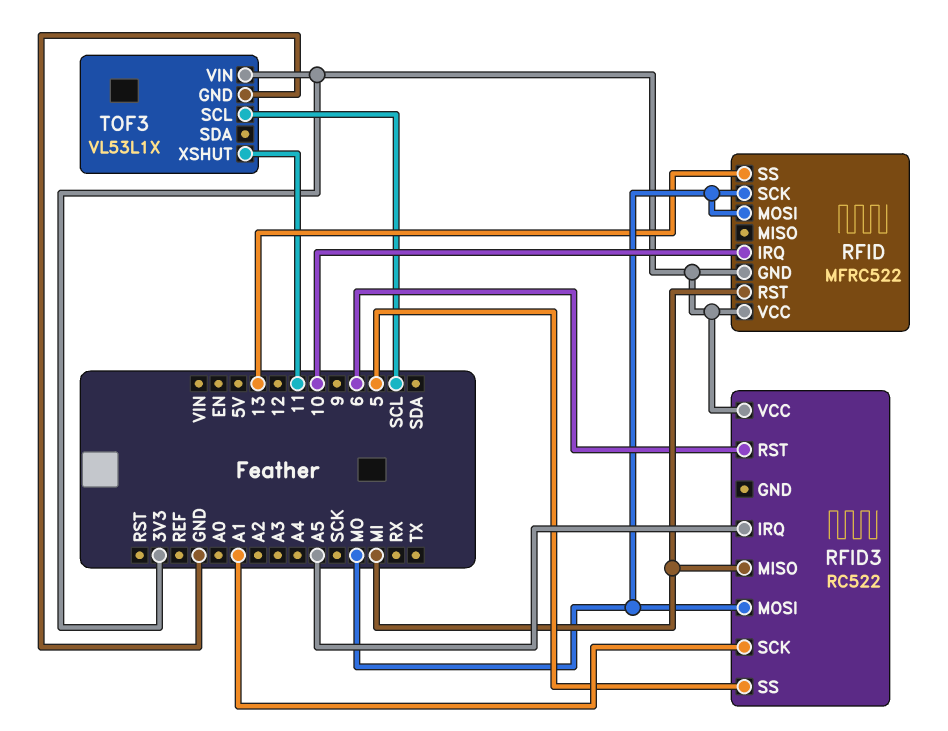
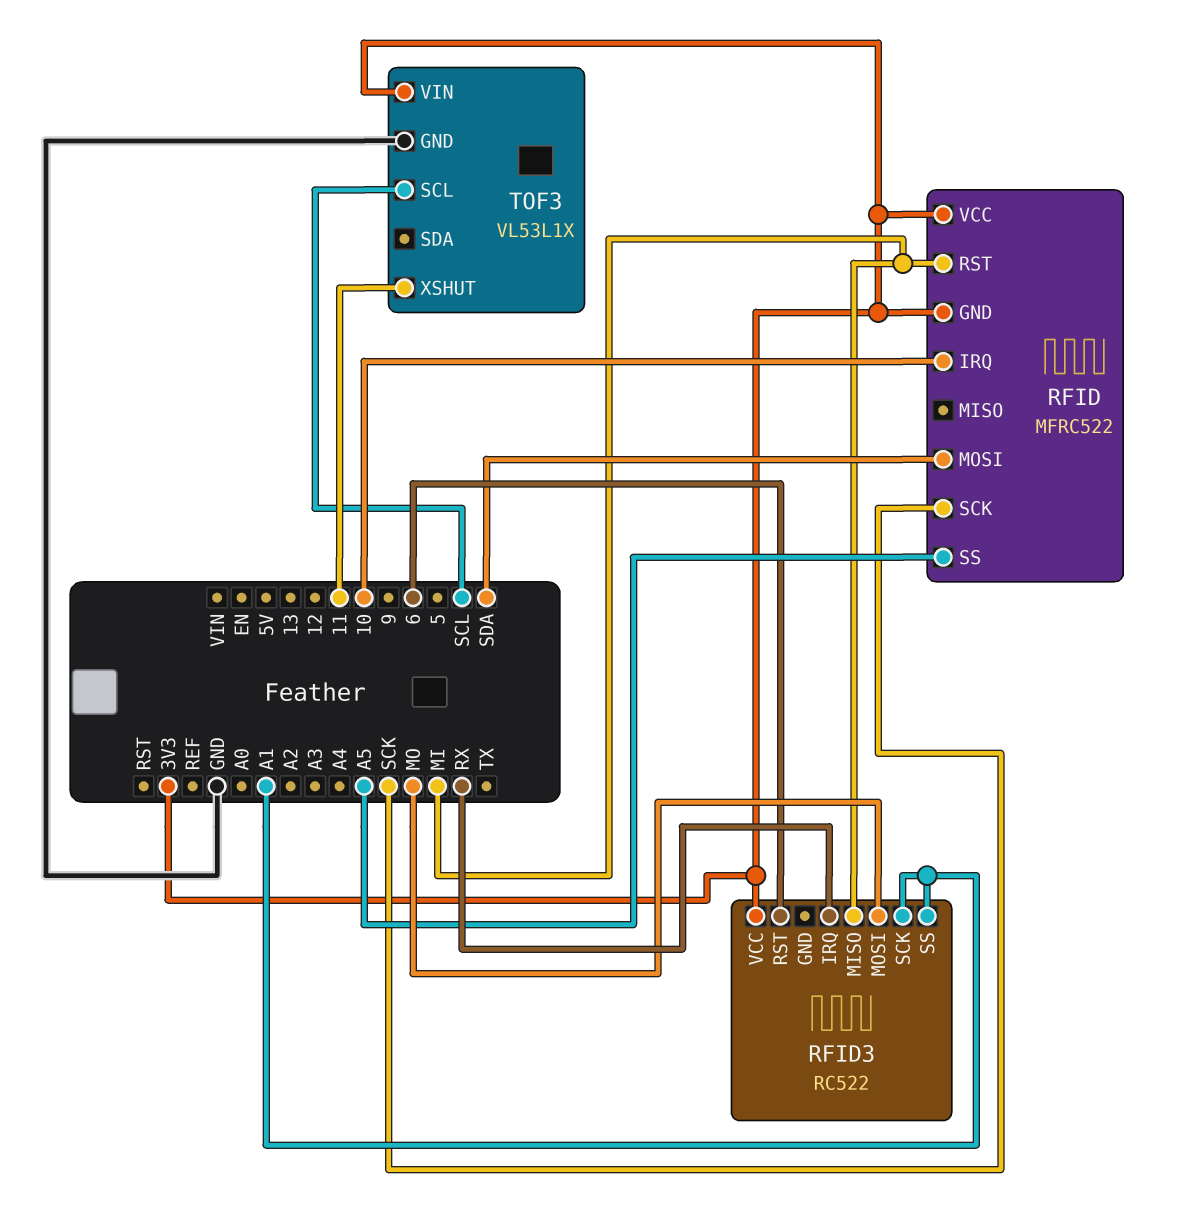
RFID pin MOSI: MO -> SDA
RFID pin SCK: MO -> SCK
RFID pin SS: 13 -> A5
RFID3 pin IRQ: A5 -> RX
RFID3 pin SS: 5 -> A1

